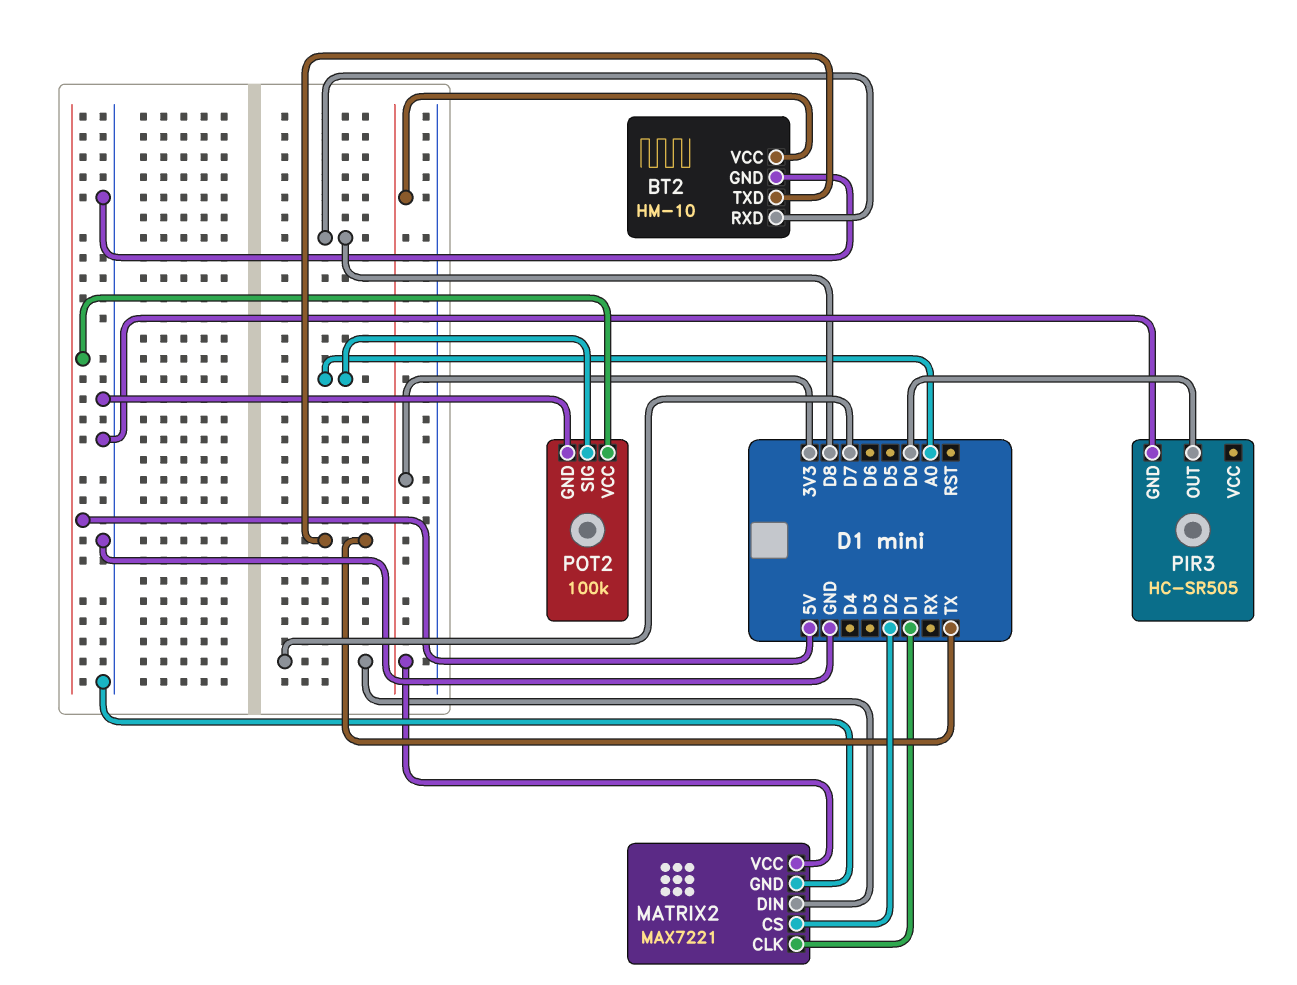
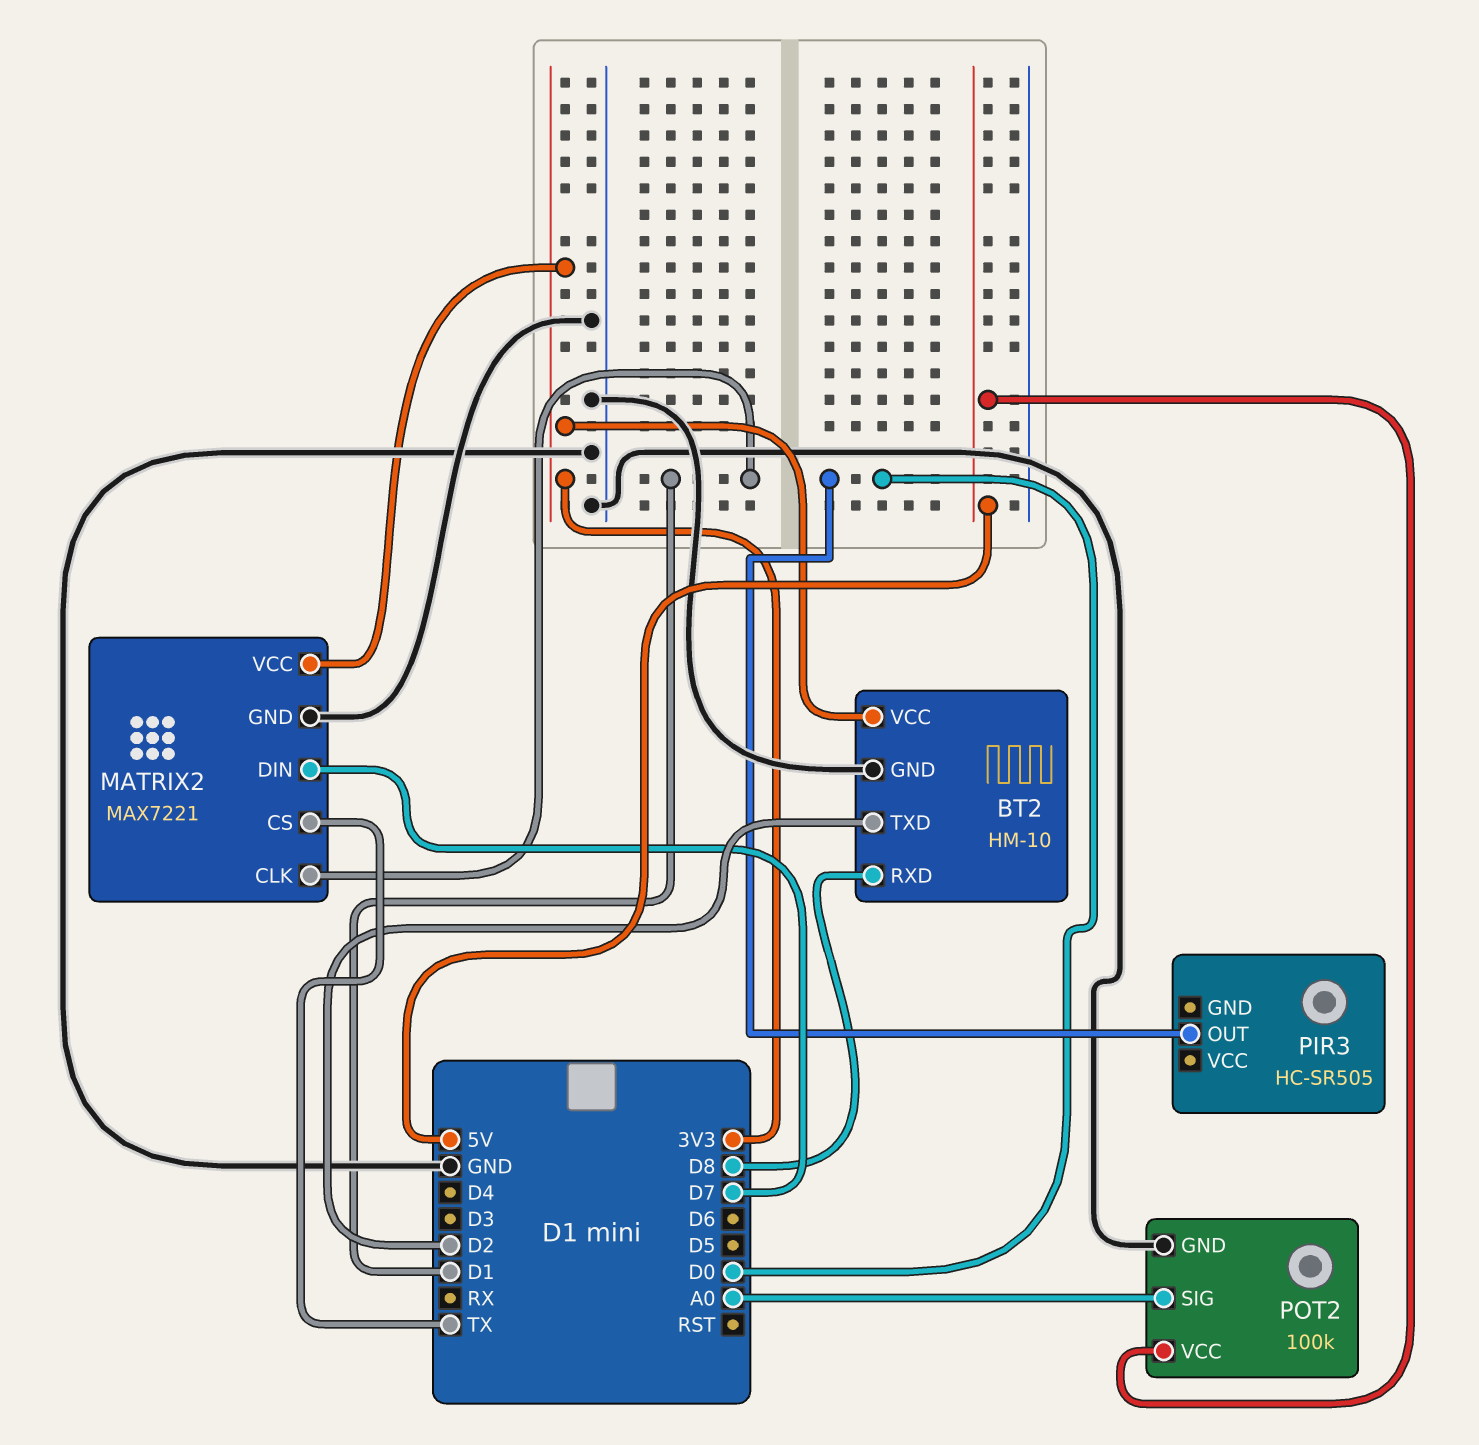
BT2 pin TXD: TX -> D2
MATRIX2 pin CS: D2 -> TX
PIR3 pin GND: GND -> none

